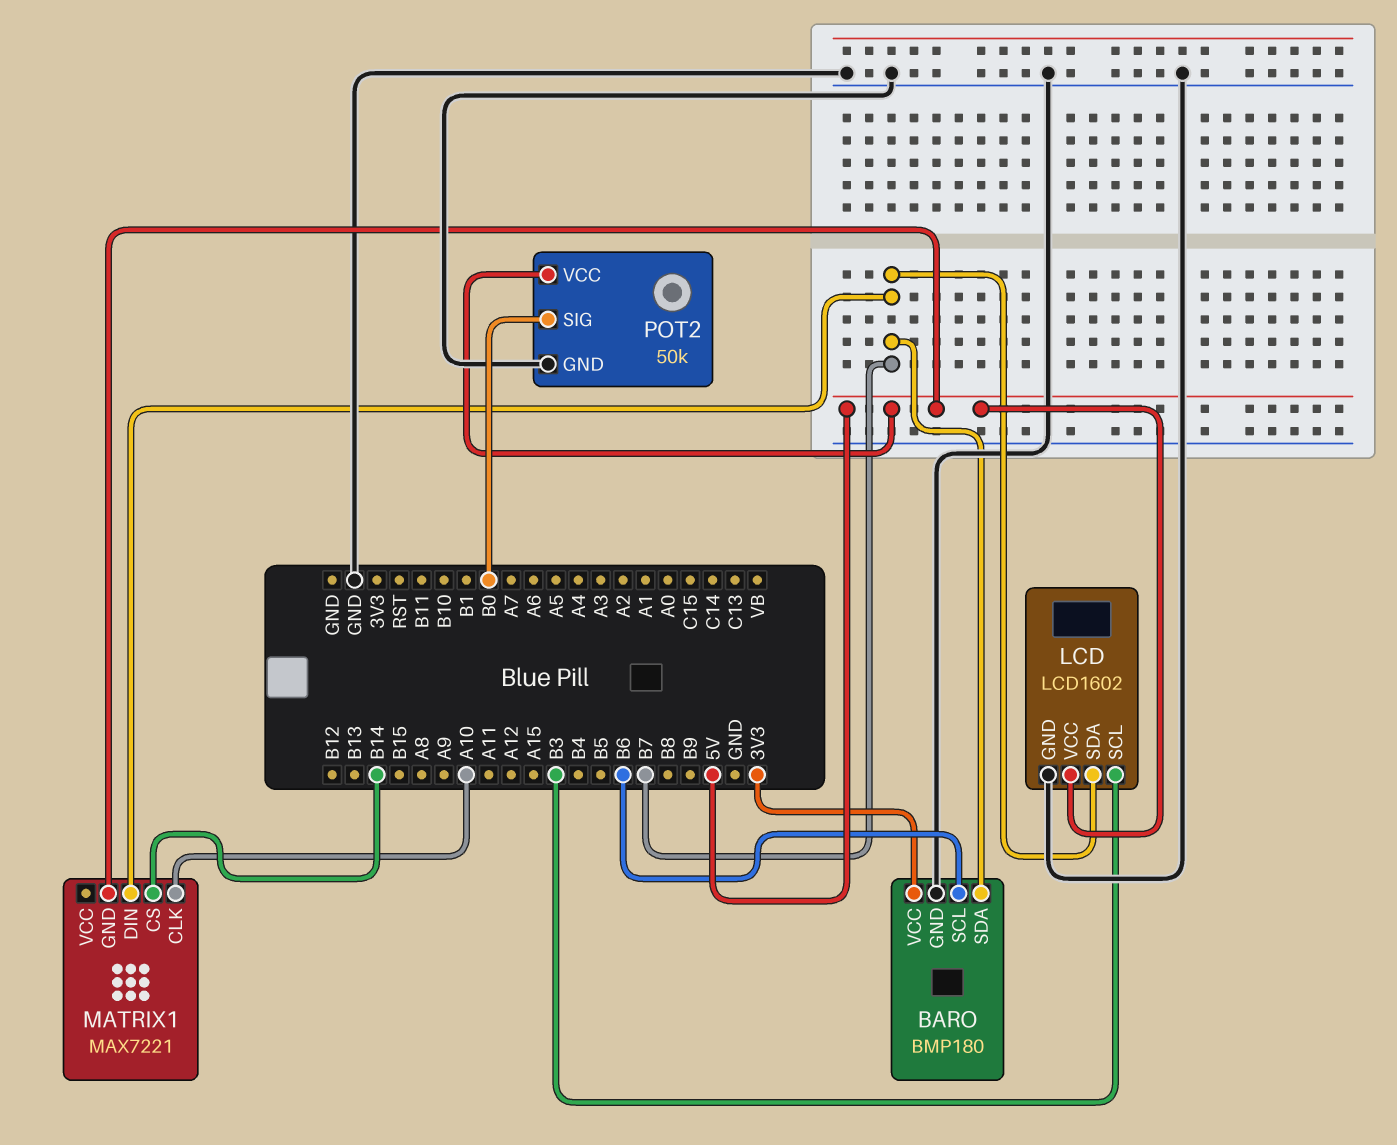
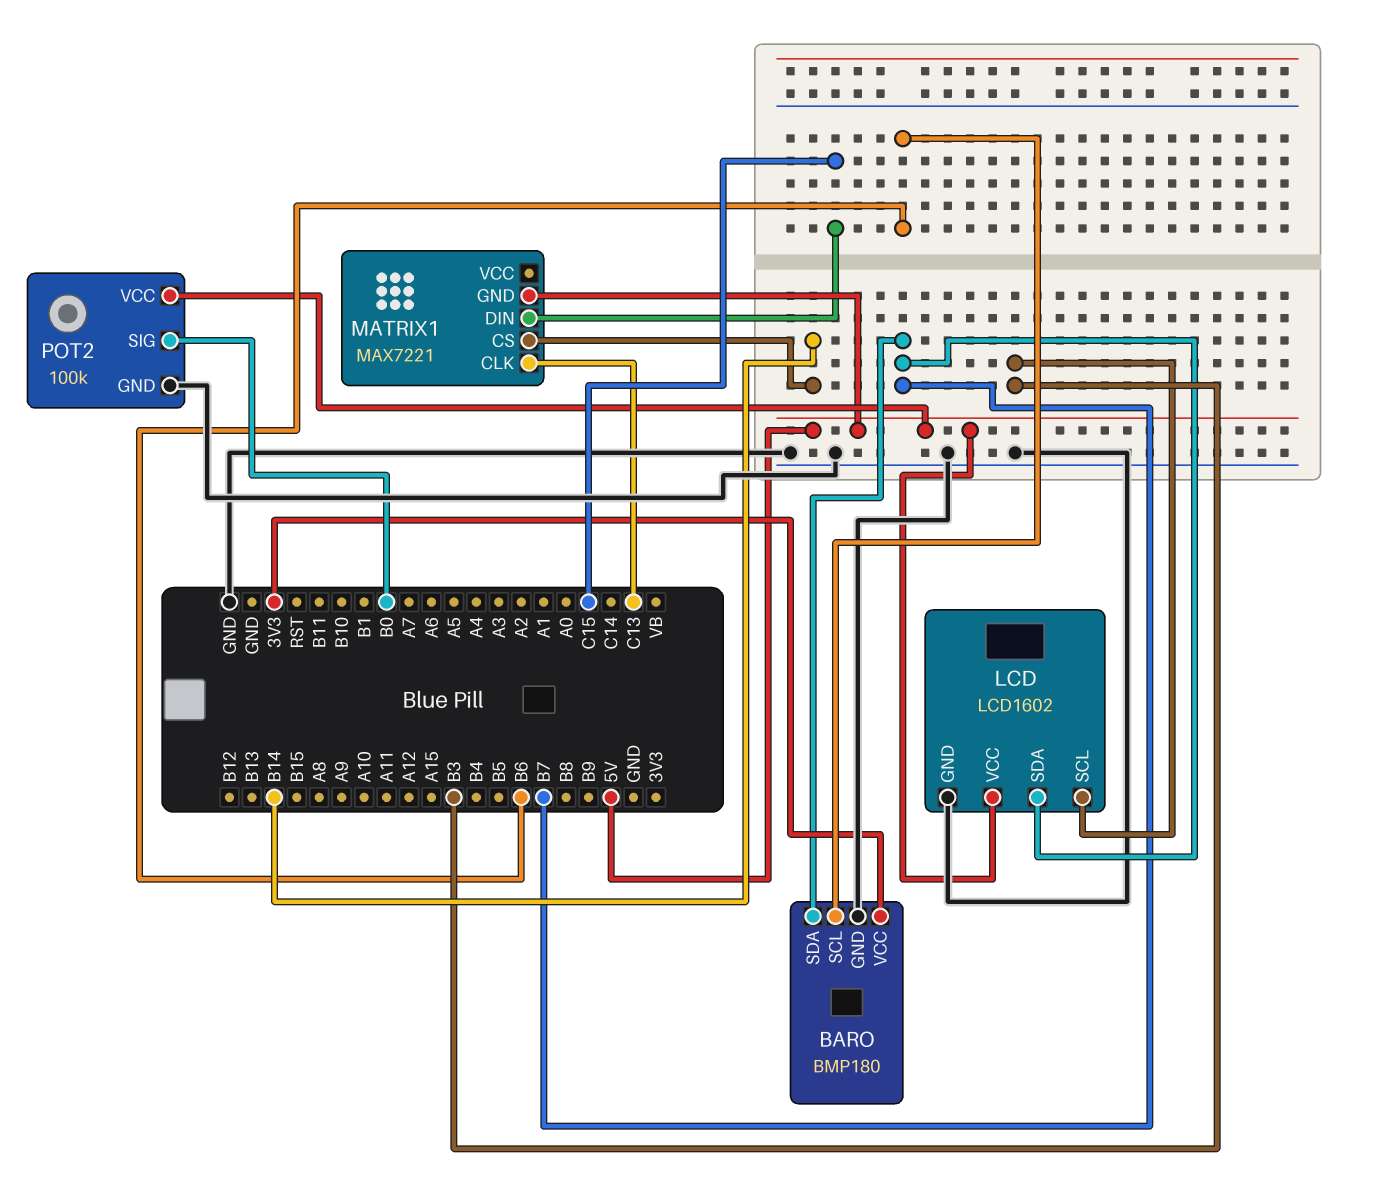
MATRIX1 pin CLK: A10 -> C13
MATRIX1 pin DIN: B7 -> C15
POT2: 50k -> 100k

